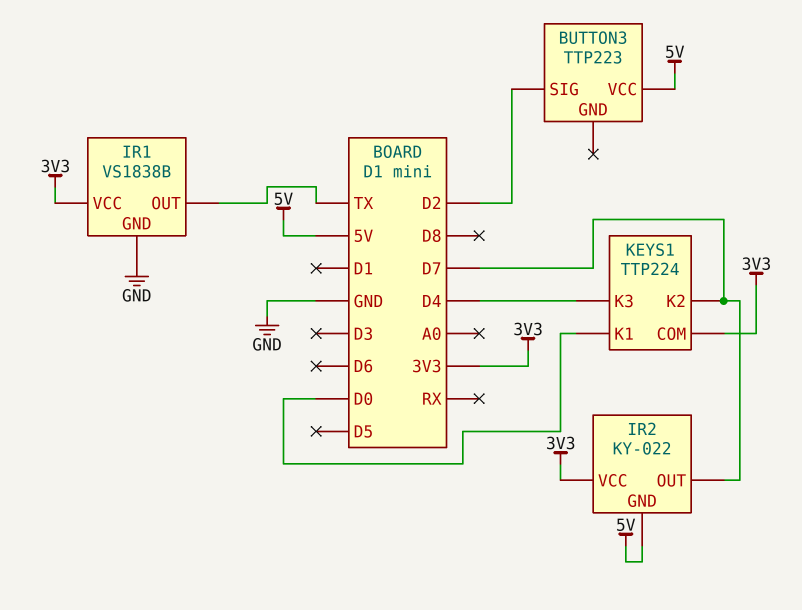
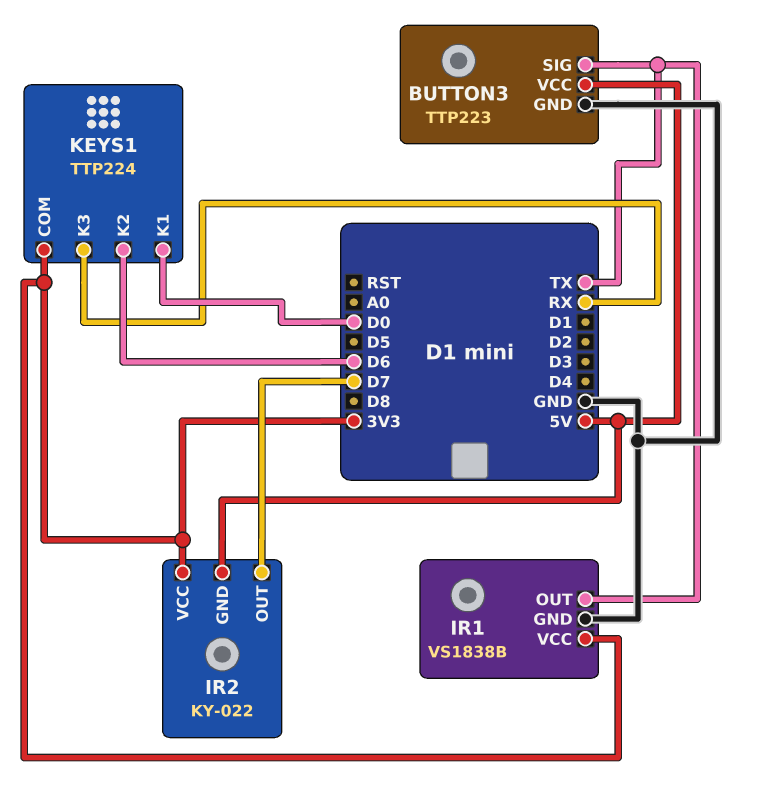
BUTTON3 pin GND: none -> GND
BUTTON3 pin SIG: D2 -> TX
KEYS1 pin K2: D7 -> D6
KEYS1 pin K3: D4 -> RX

